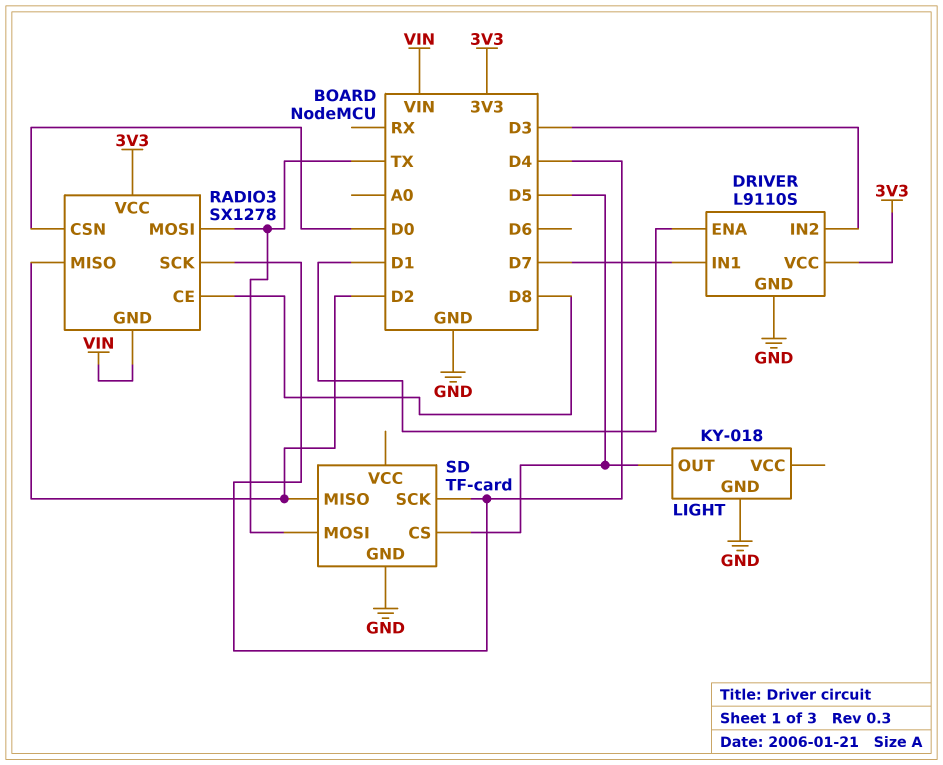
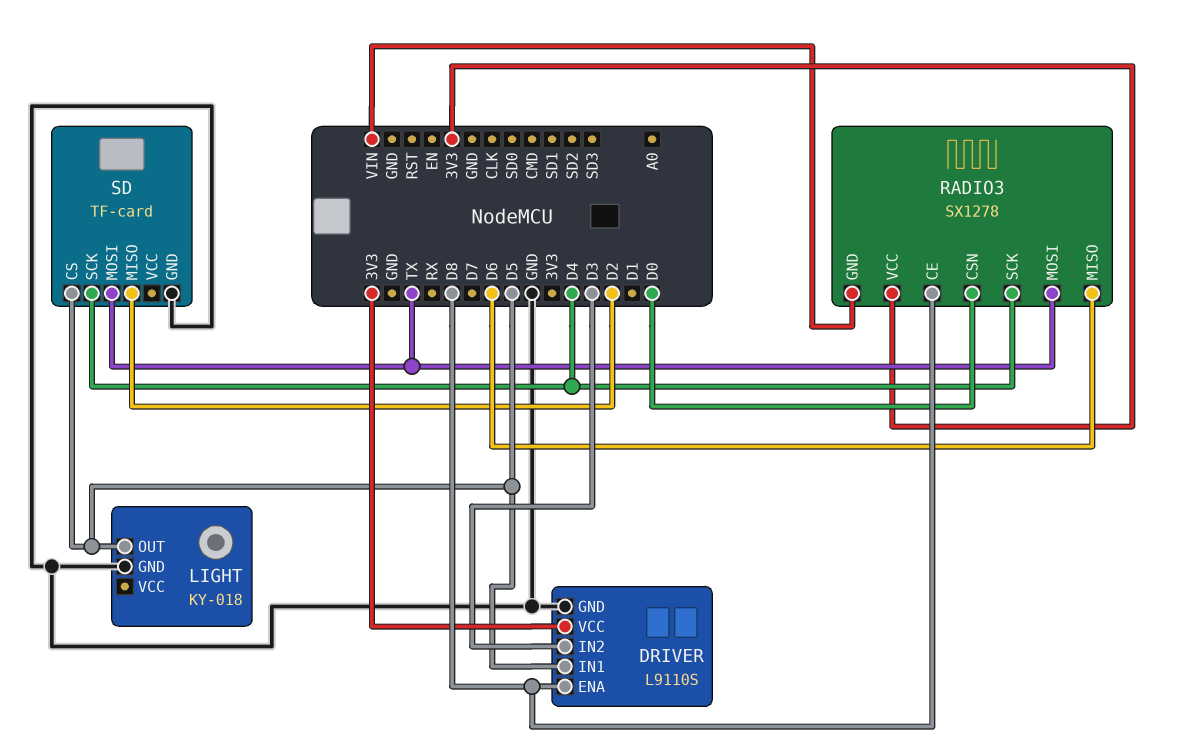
DRIVER pin ENA: D1 -> D8
DRIVER pin IN1: D7 -> D5
RADIO3 pin MISO: D2 -> D6

